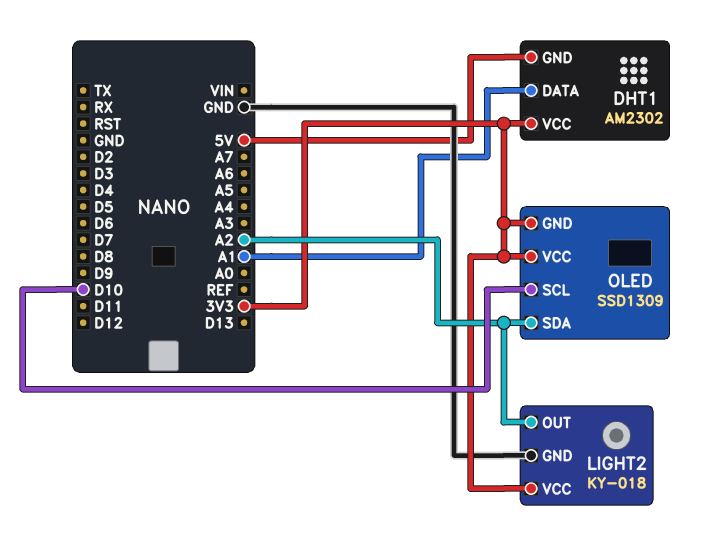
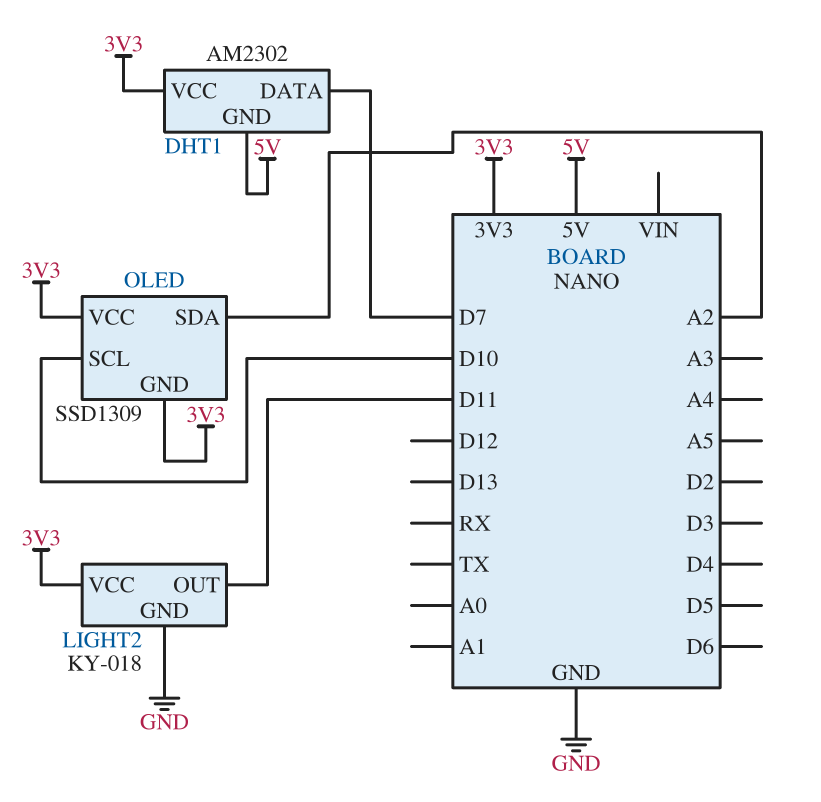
DHT1 pin DATA: A1 -> D7
LIGHT2 pin OUT: A2 -> D11

